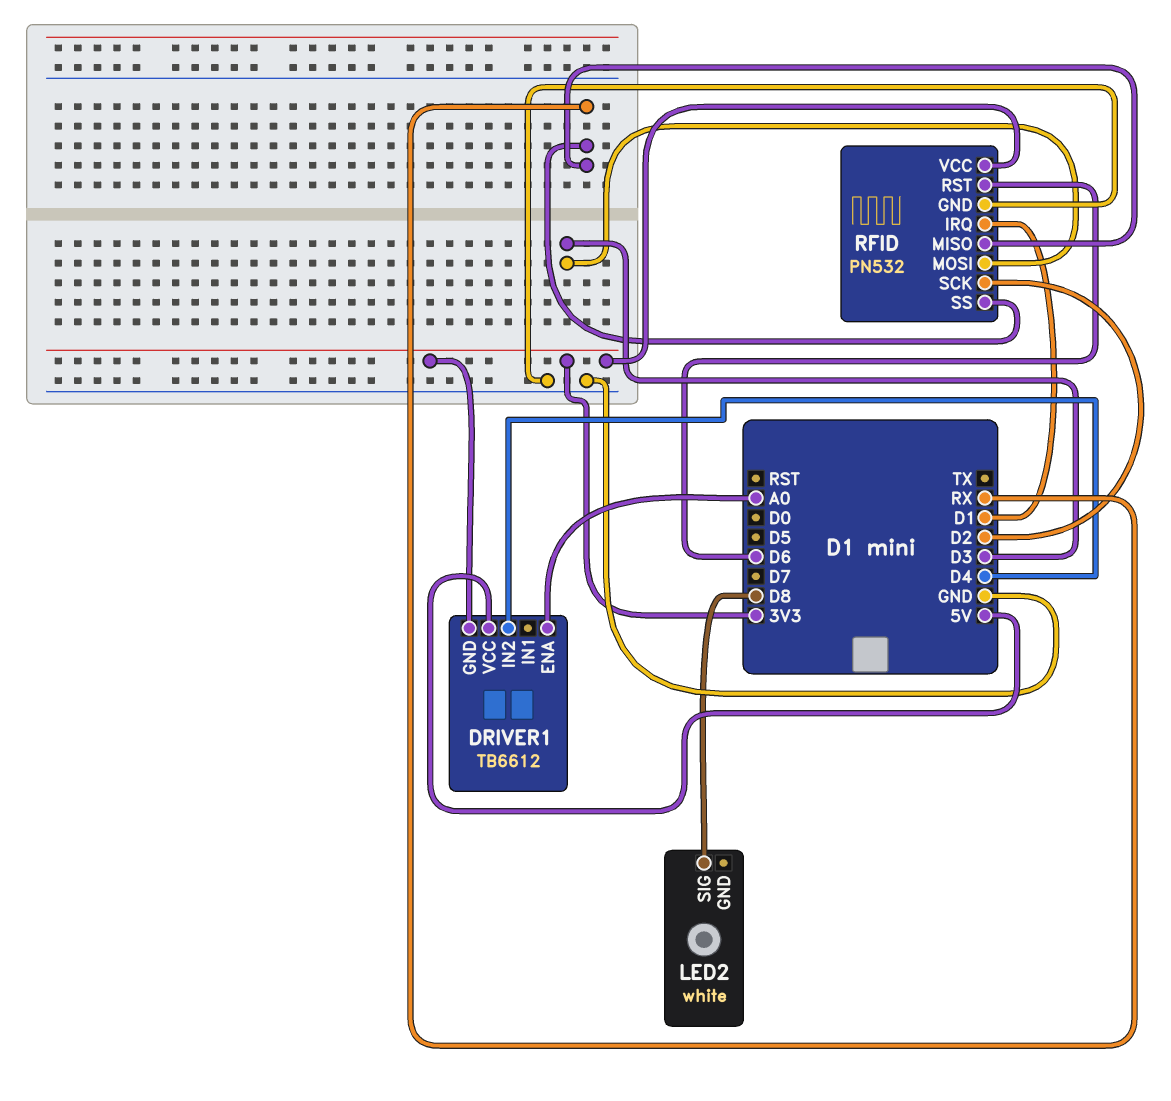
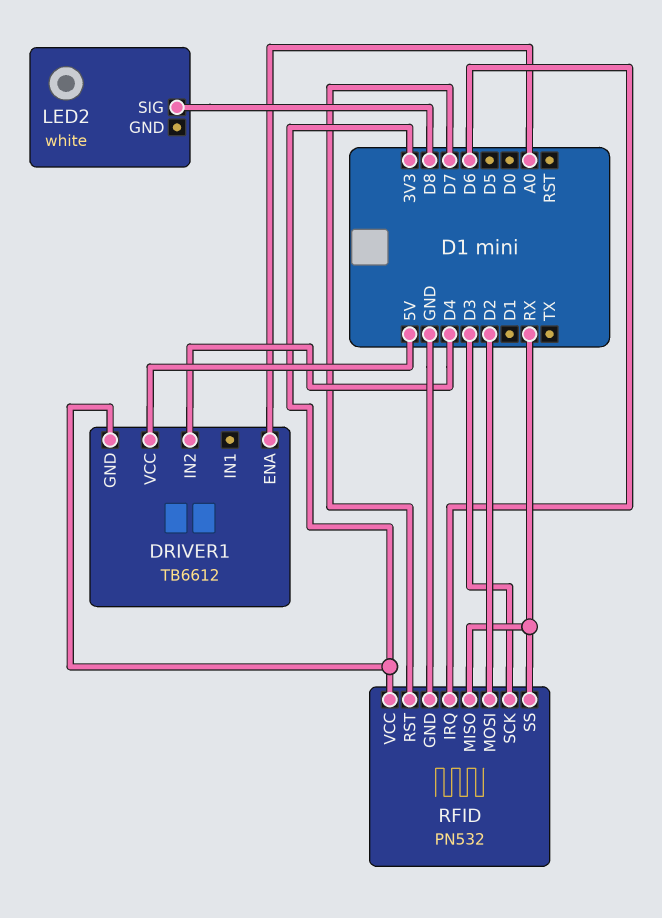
RFID pin IRQ: D1 -> D6
RFID pin MOSI: D3 -> D2
RFID pin RST: D6 -> D7
RFID pin SCK: D2 -> D3

